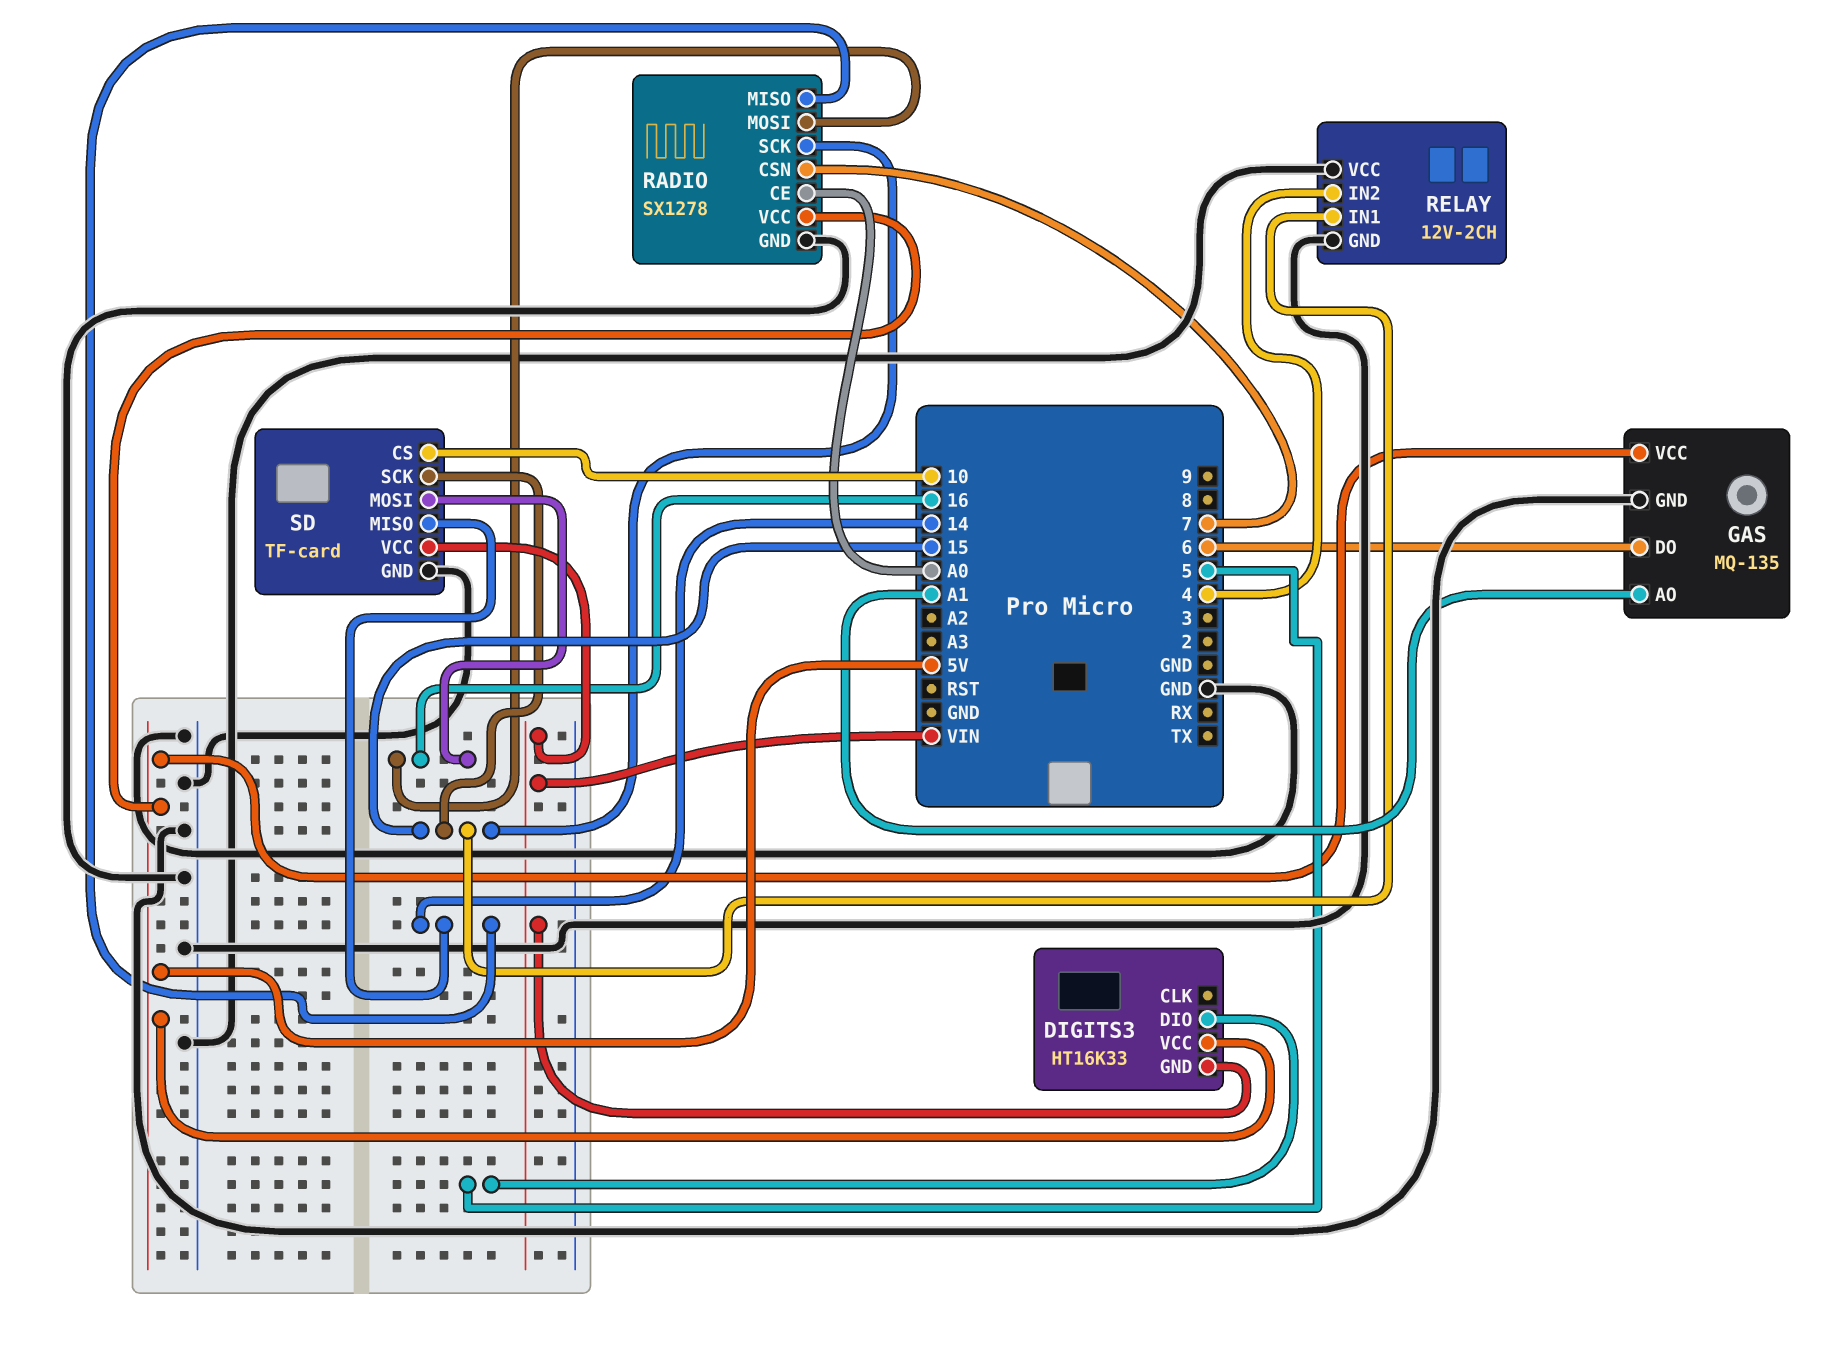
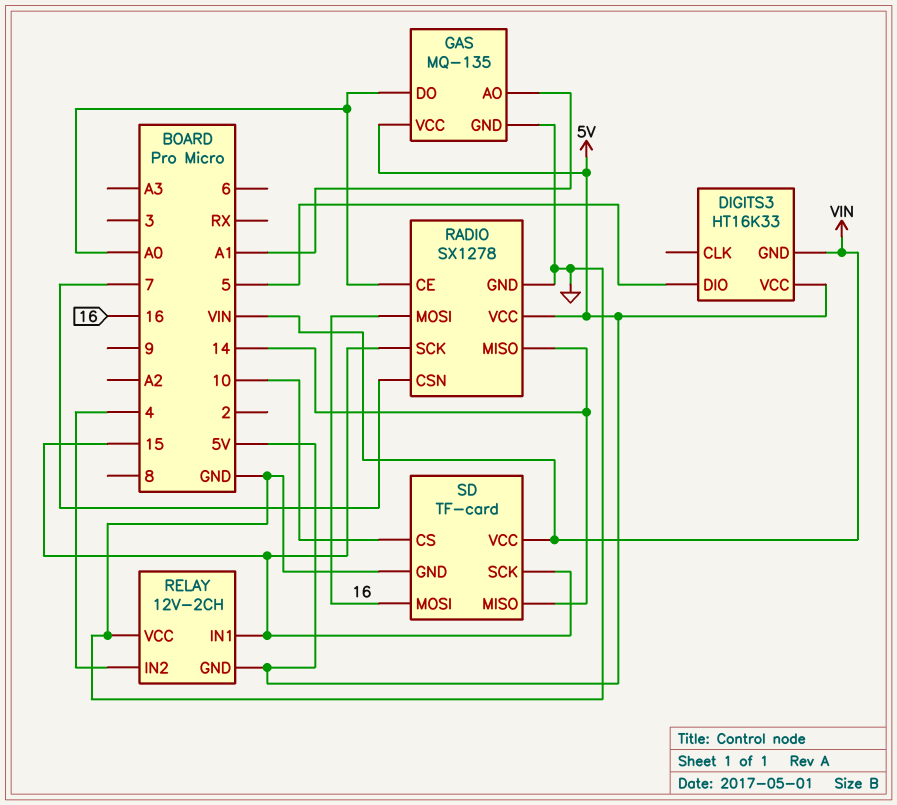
GAS pin DO: 6 -> A0
RELAY pin GND: GND -> 5V

